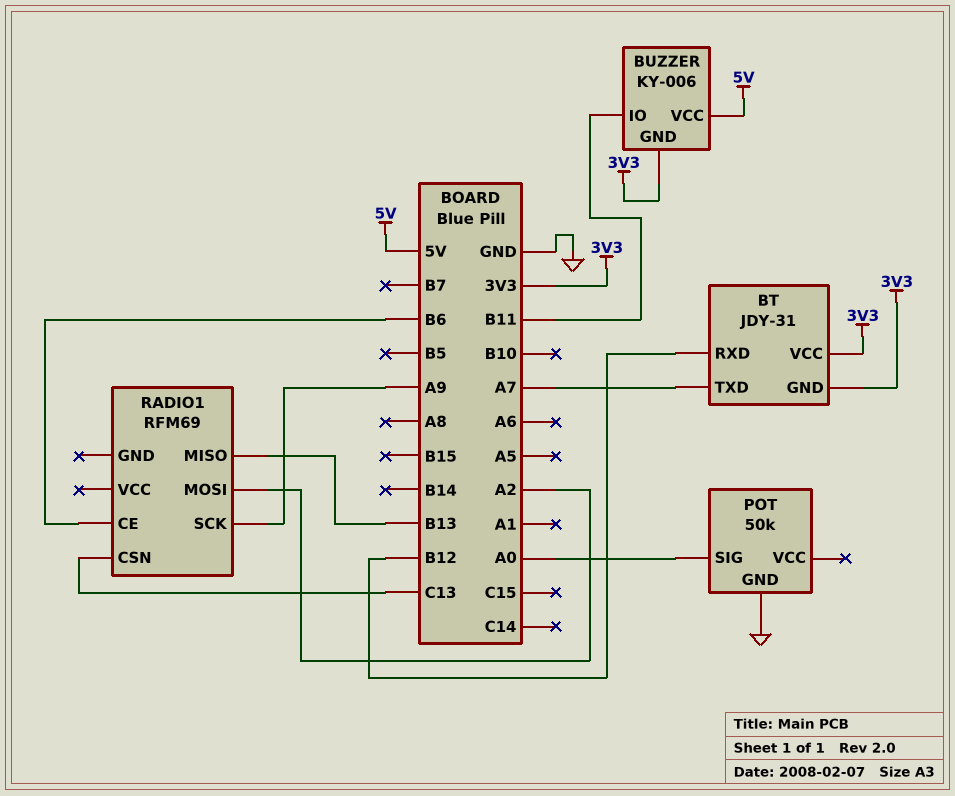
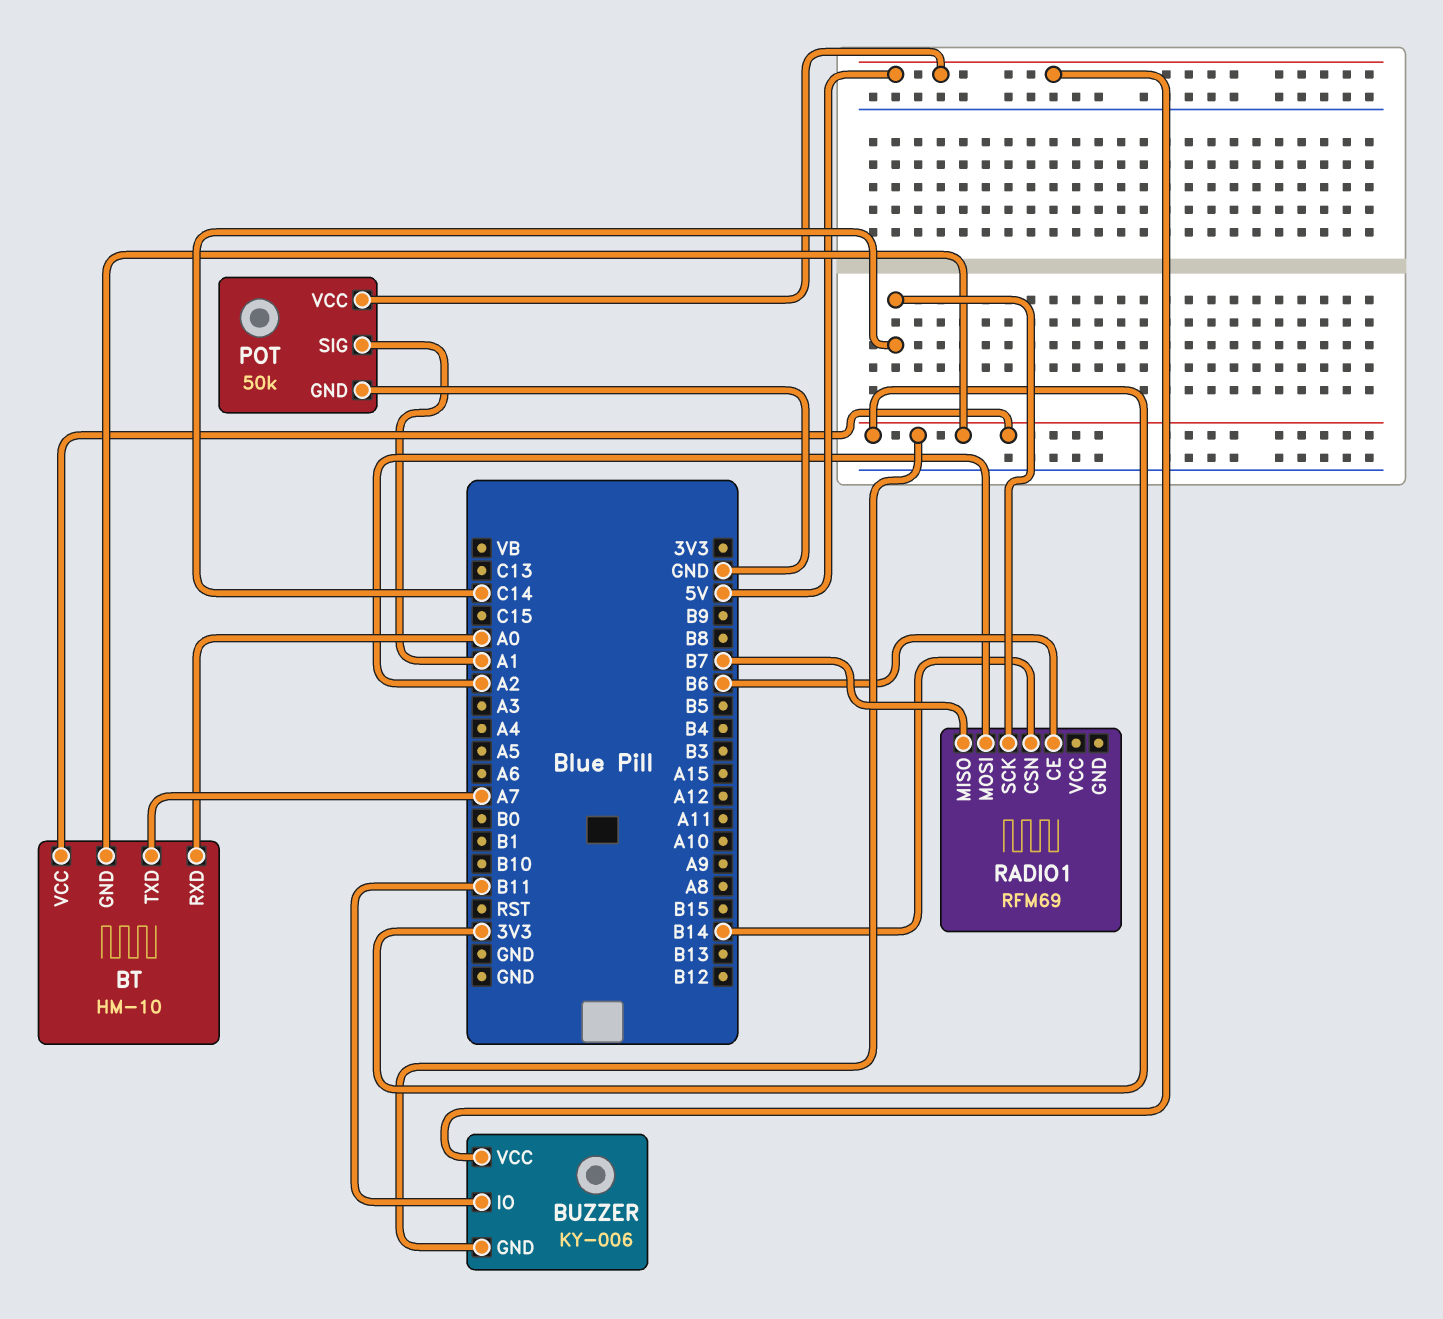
BT: JDY-31 -> HM-10
BT pin RXD: B12 -> A0
POT pin SIG: A0 -> A1
POT pin VCC: none -> 5V
RADIO1 pin CSN: C13 -> B14
RADIO1 pin MISO: B13 -> B7
RADIO1 pin SCK: A9 -> C14

